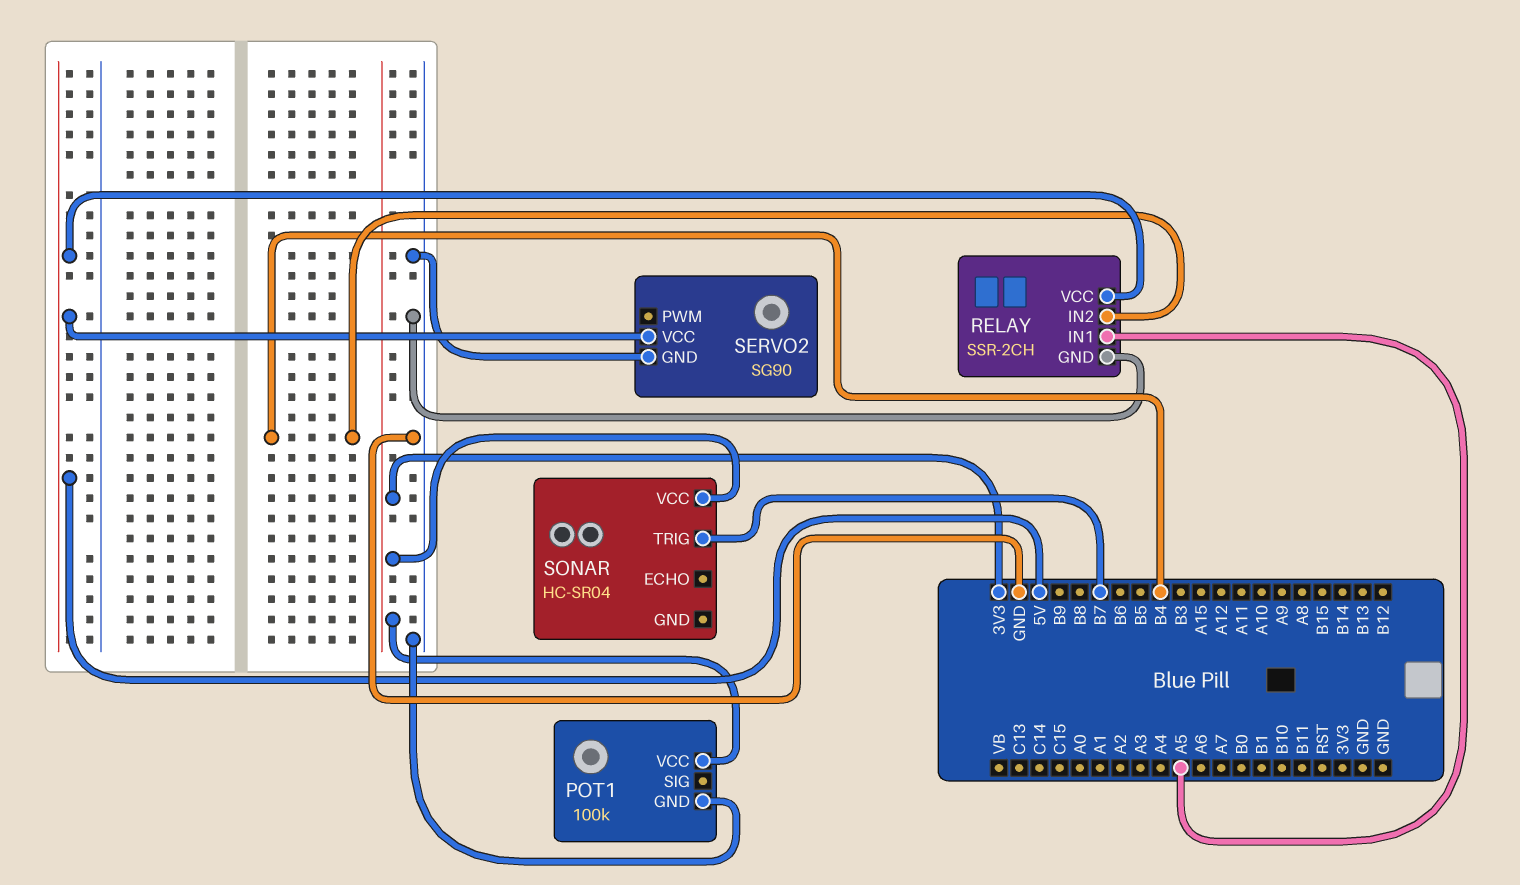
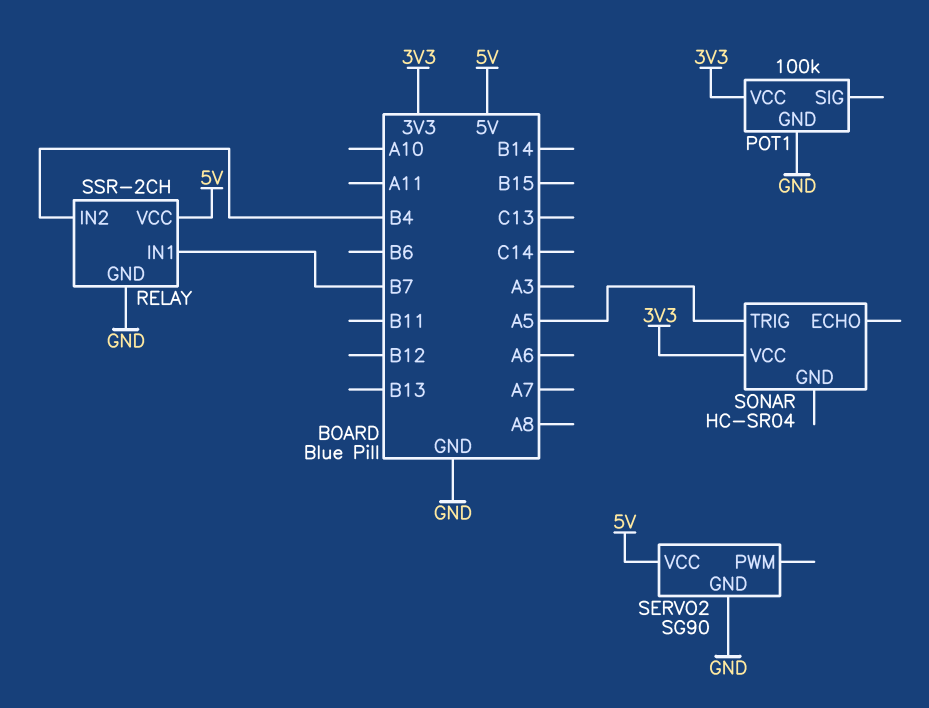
RELAY pin IN1: A5 -> B7
SONAR pin TRIG: B7 -> A5

